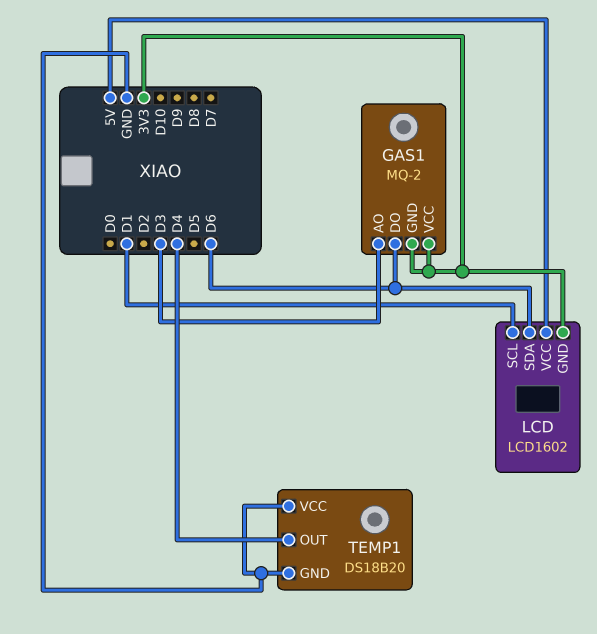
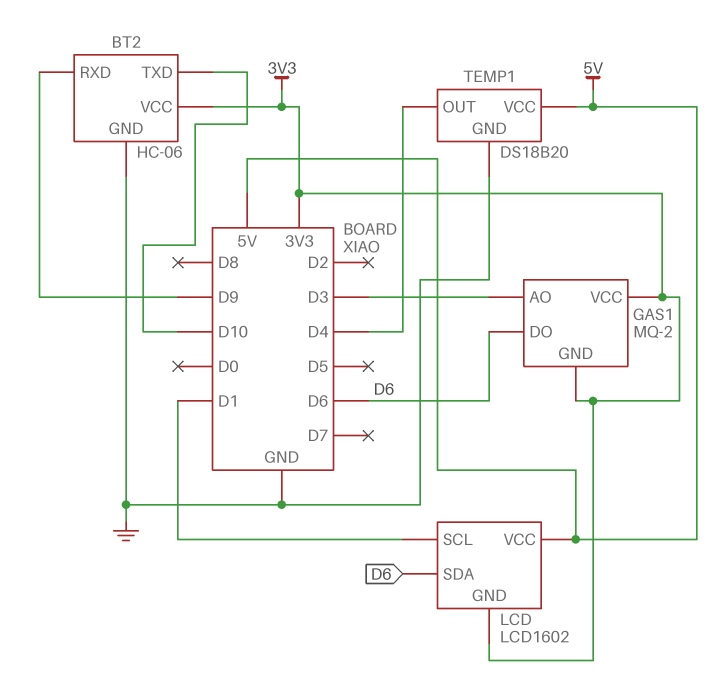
BT2: none -> HC-06
BT2 pin GND: none -> GND
BT2 pin RXD: none -> D9
BT2 pin TXD: none -> D10
BT2 pin VCC: none -> 3V3
TEMP1 pin VCC: GND -> 5V

